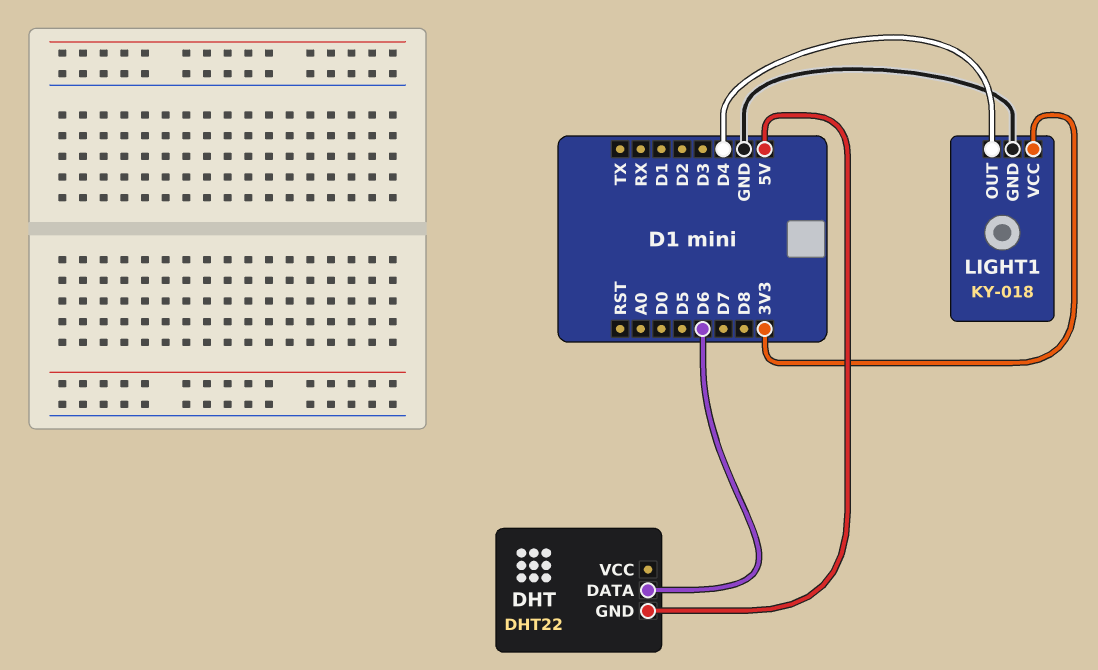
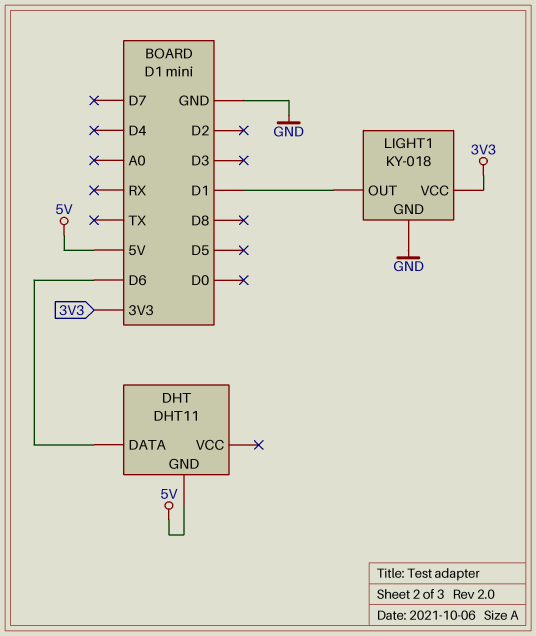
DHT: DHT22 -> DHT11
LIGHT1 pin OUT: D4 -> D1

